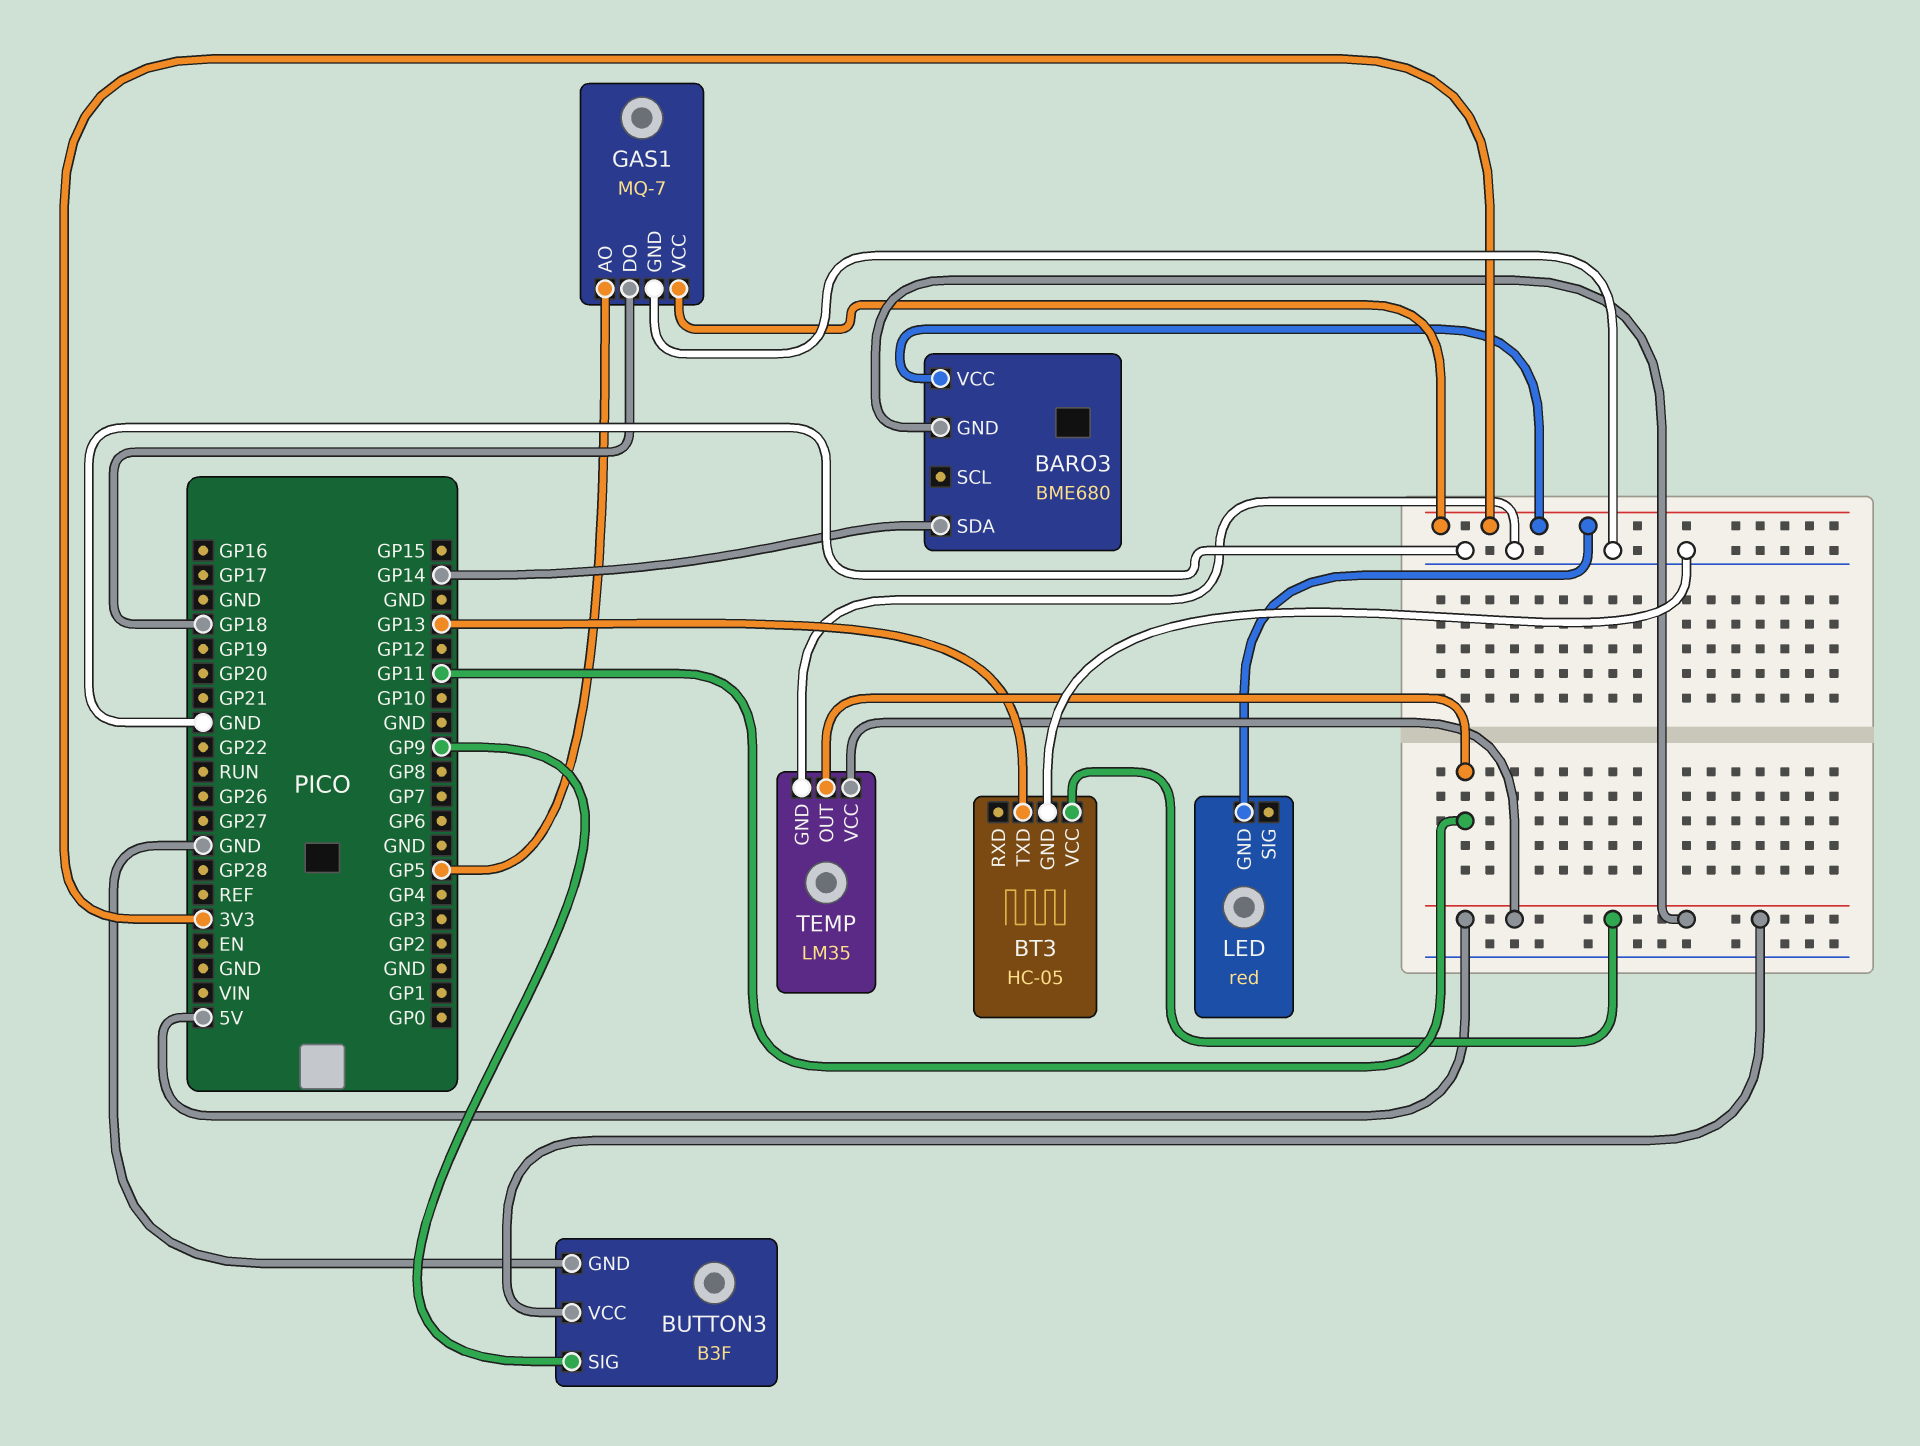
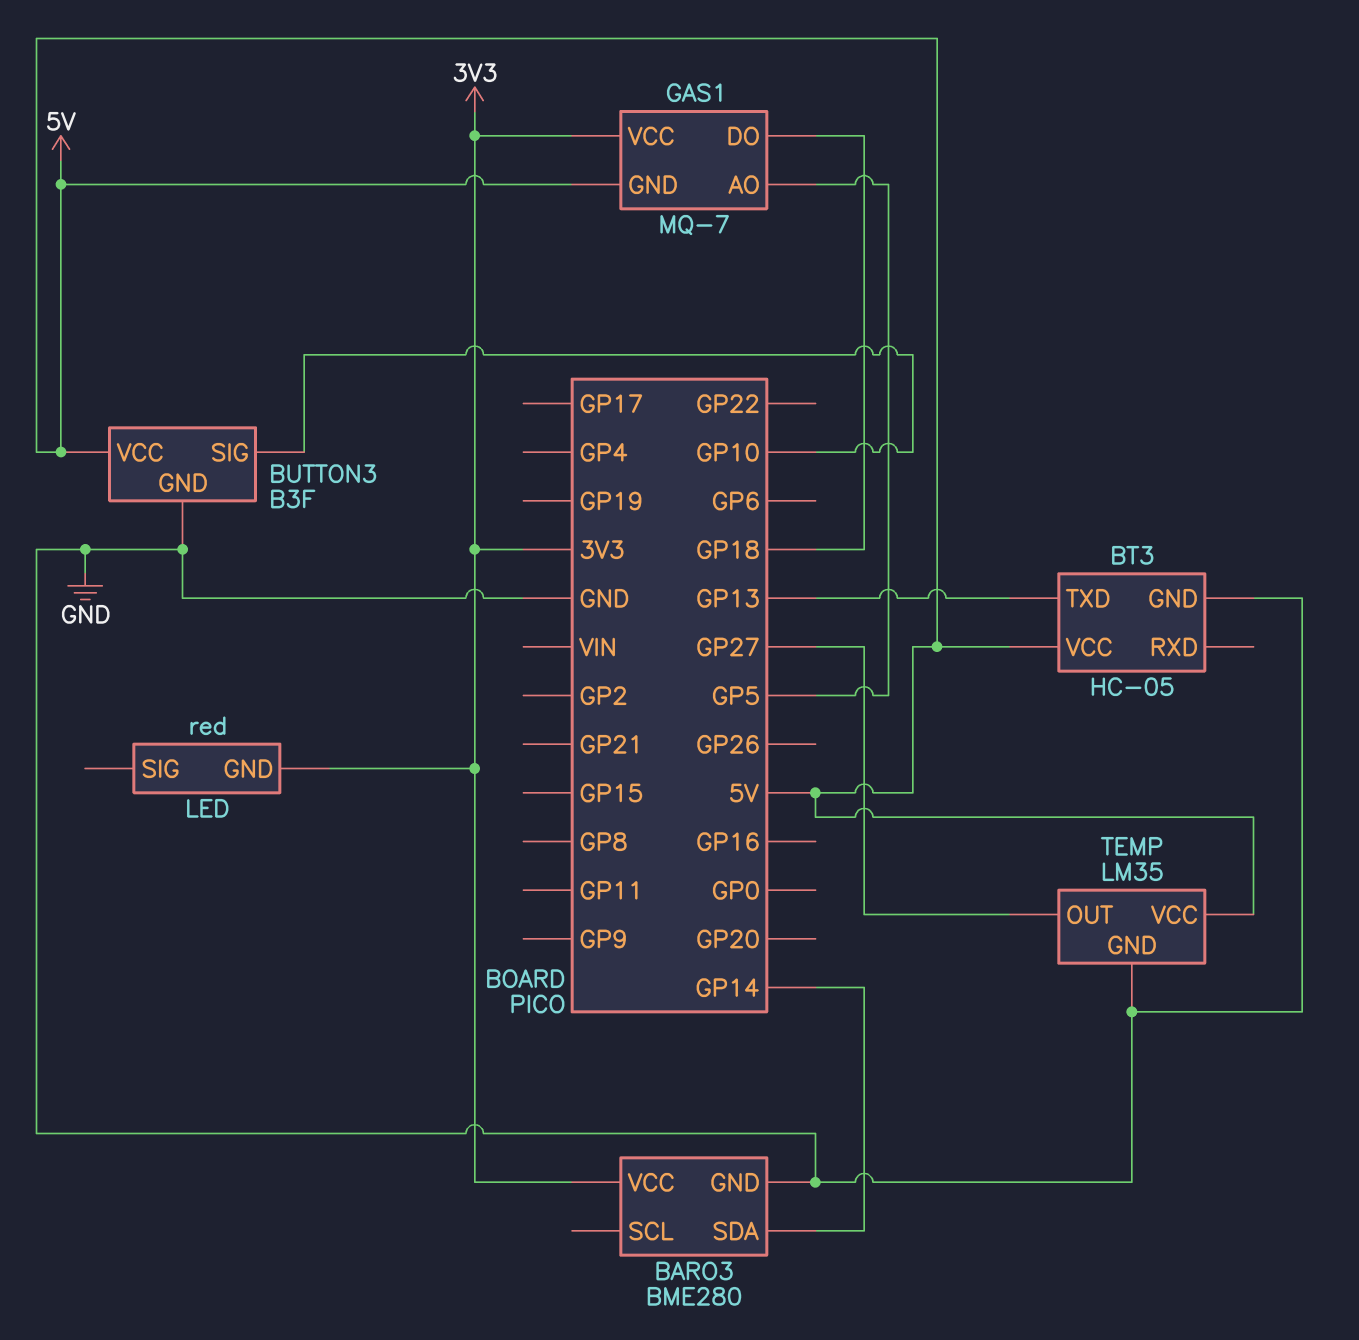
BARO3: BME680 -> BME280
BARO3 pin GND: 5V -> GND
BUTTON3 pin SIG: GP9 -> GP10
GAS1 pin GND: GND -> 5V
TEMP pin OUT: GP11 -> GP27

